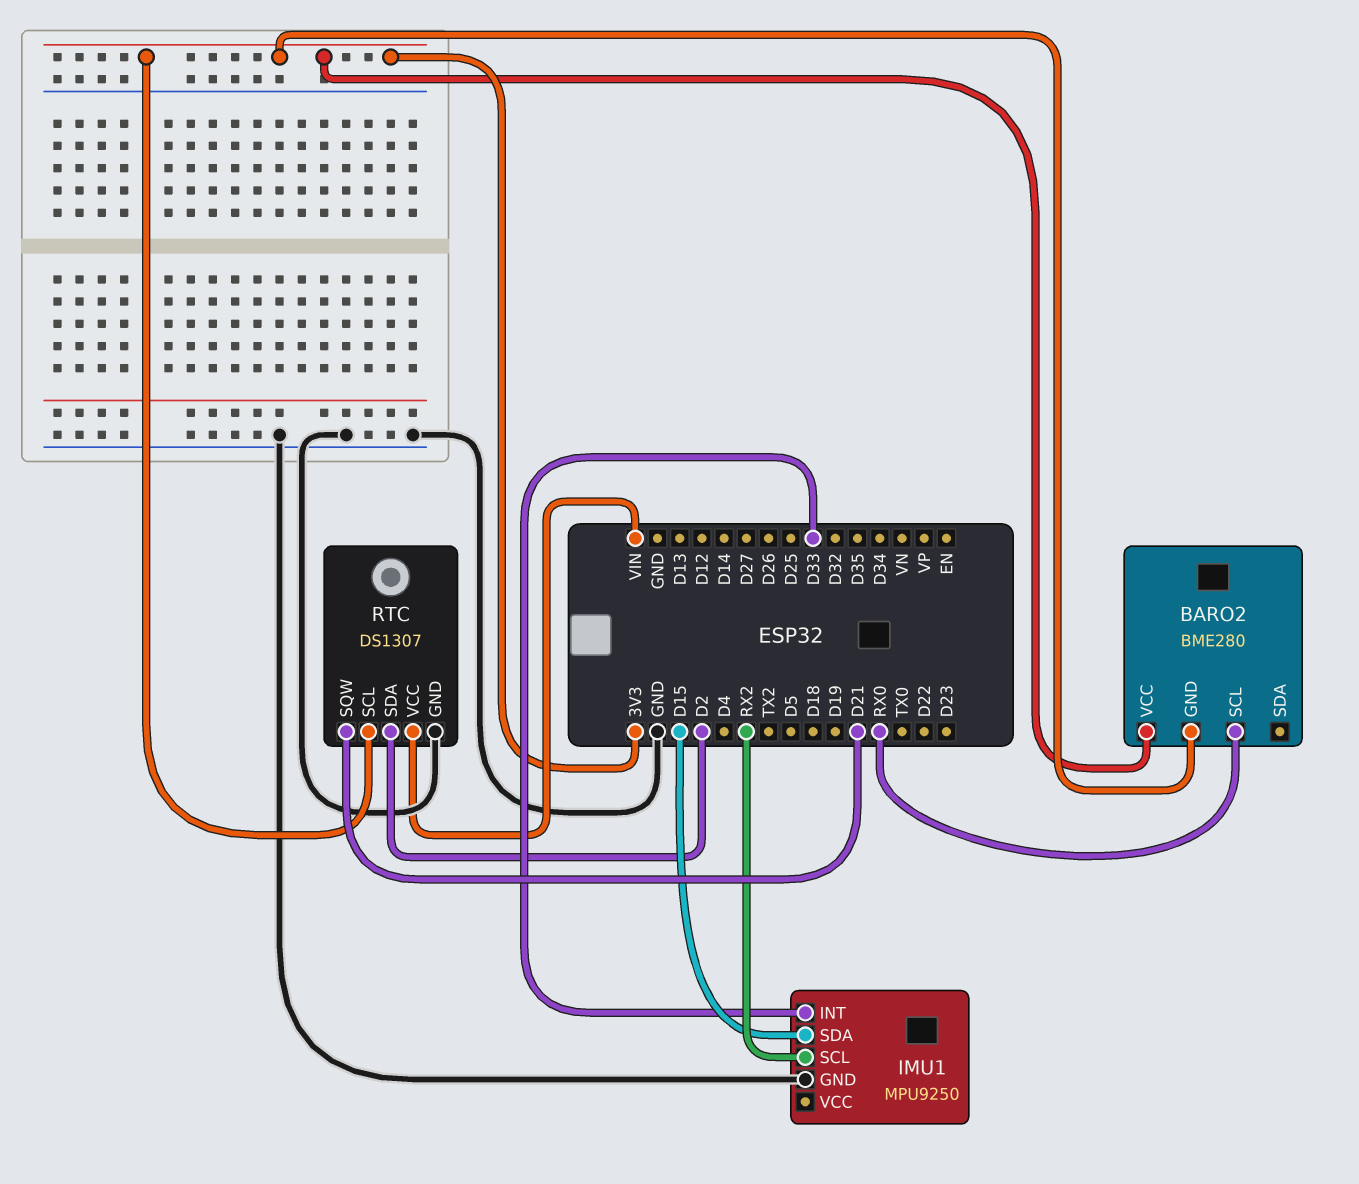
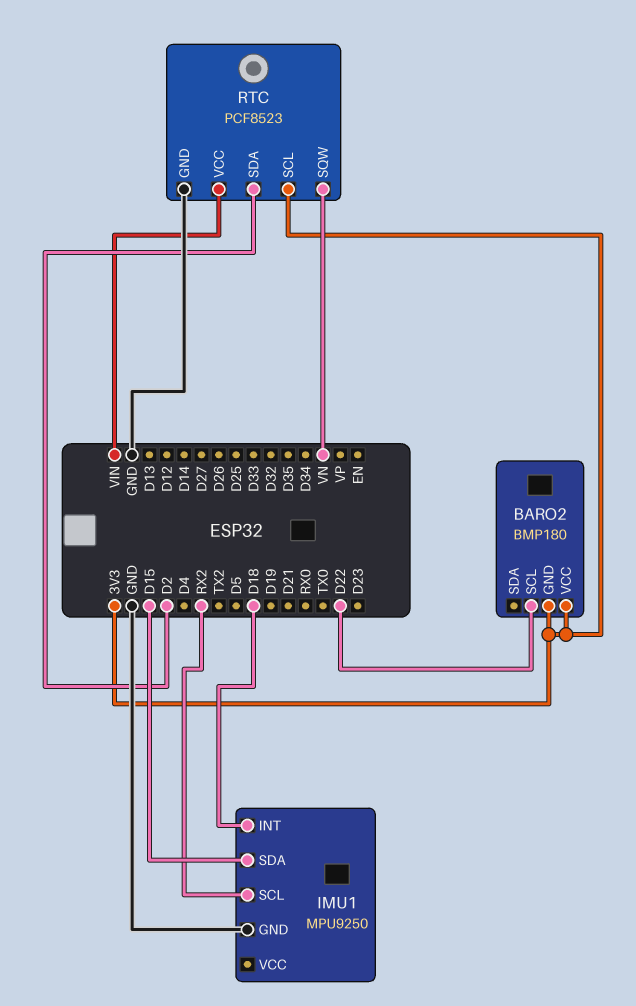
BARO2: BME280 -> BMP180
BARO2 pin SCL: RX0 -> D22
IMU1 pin INT: D33 -> D18
RTC: DS1307 -> PCF8523
RTC pin SQW: D21 -> VN

